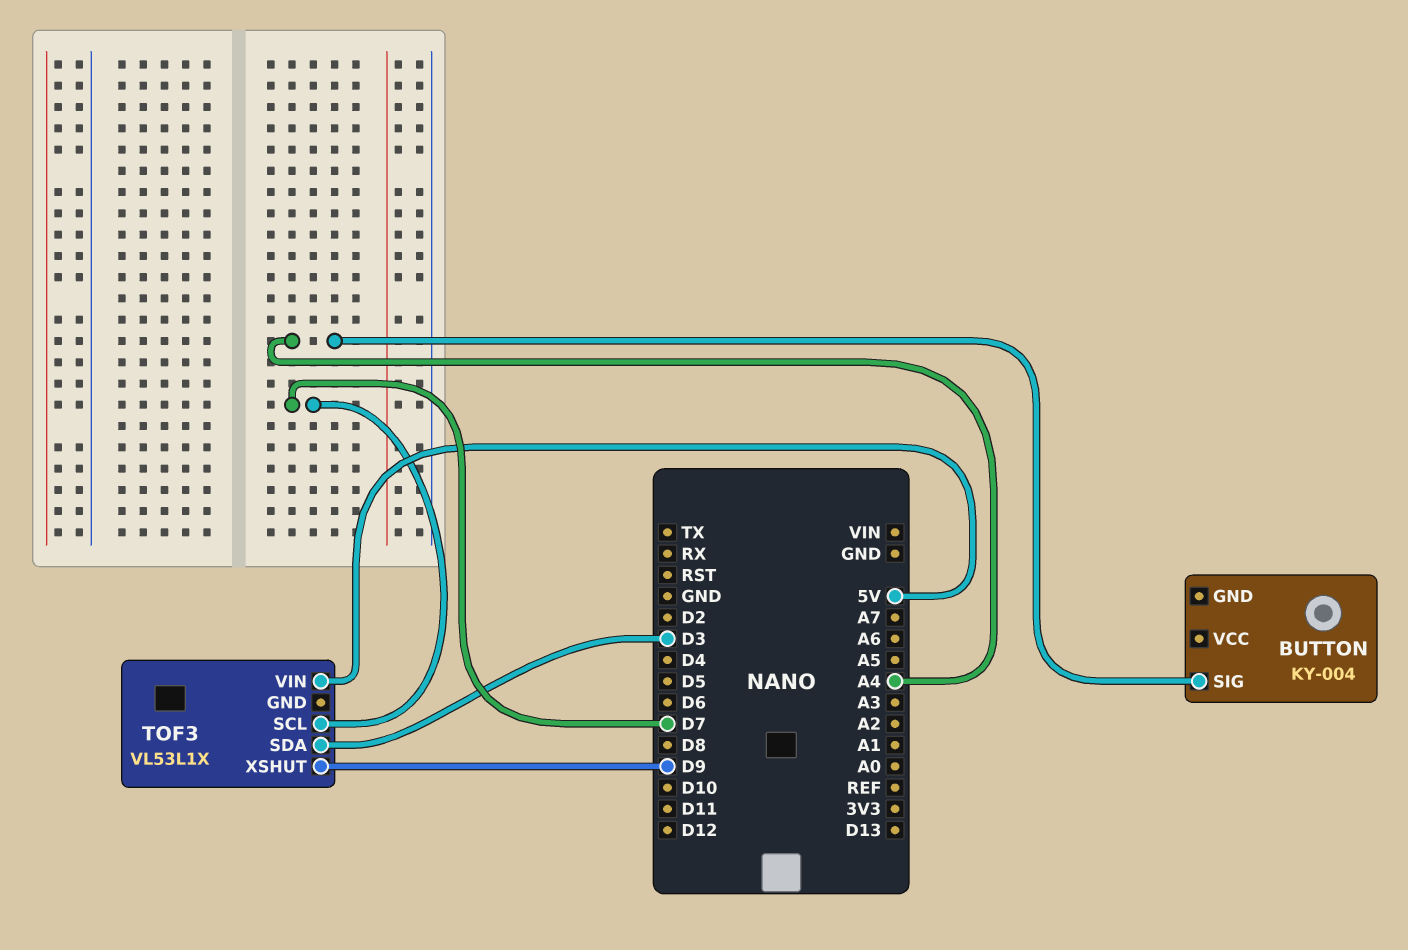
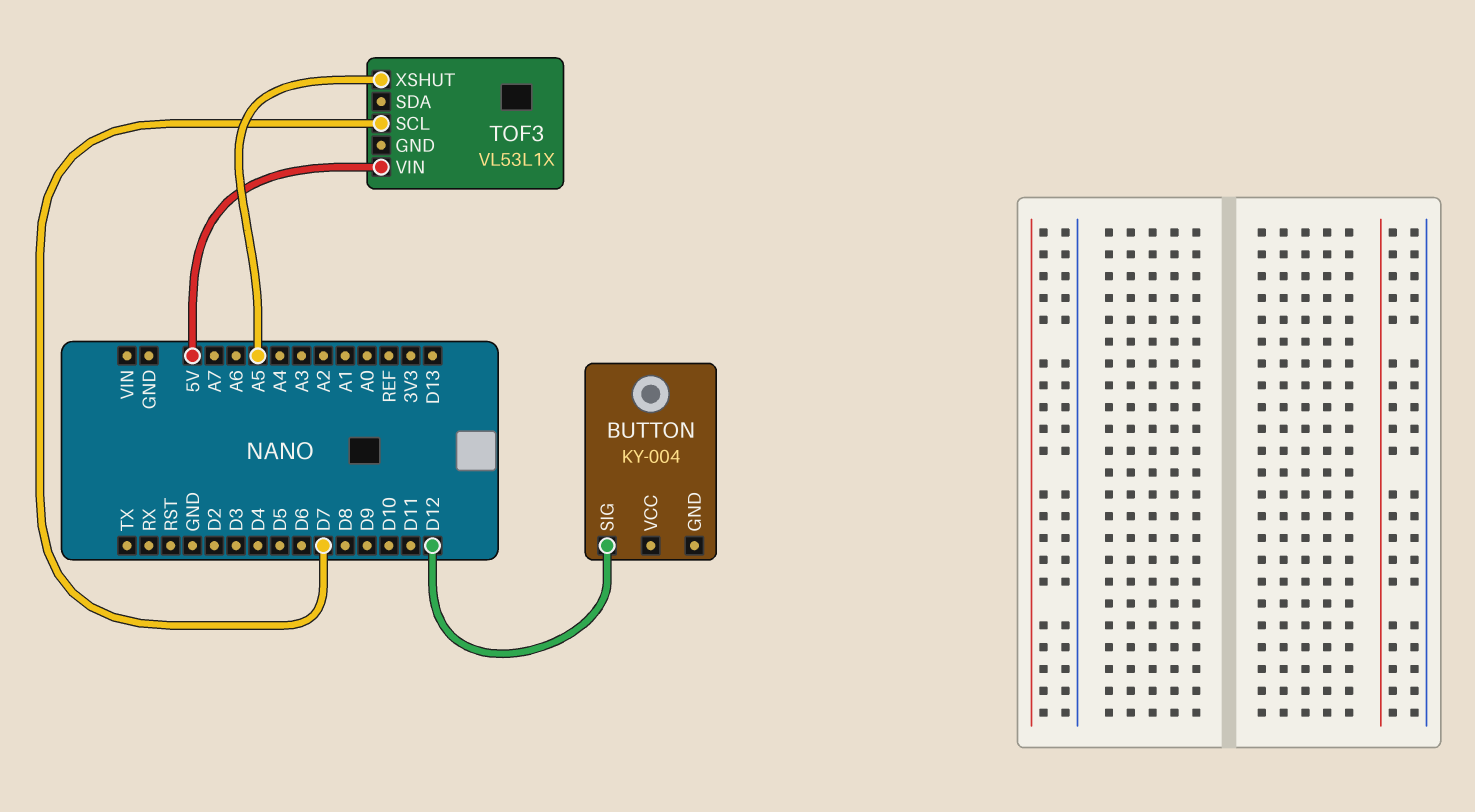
BUTTON pin SIG: A4 -> D12
TOF3 pin SDA: D3 -> none
TOF3 pin XSHUT: D9 -> A5

